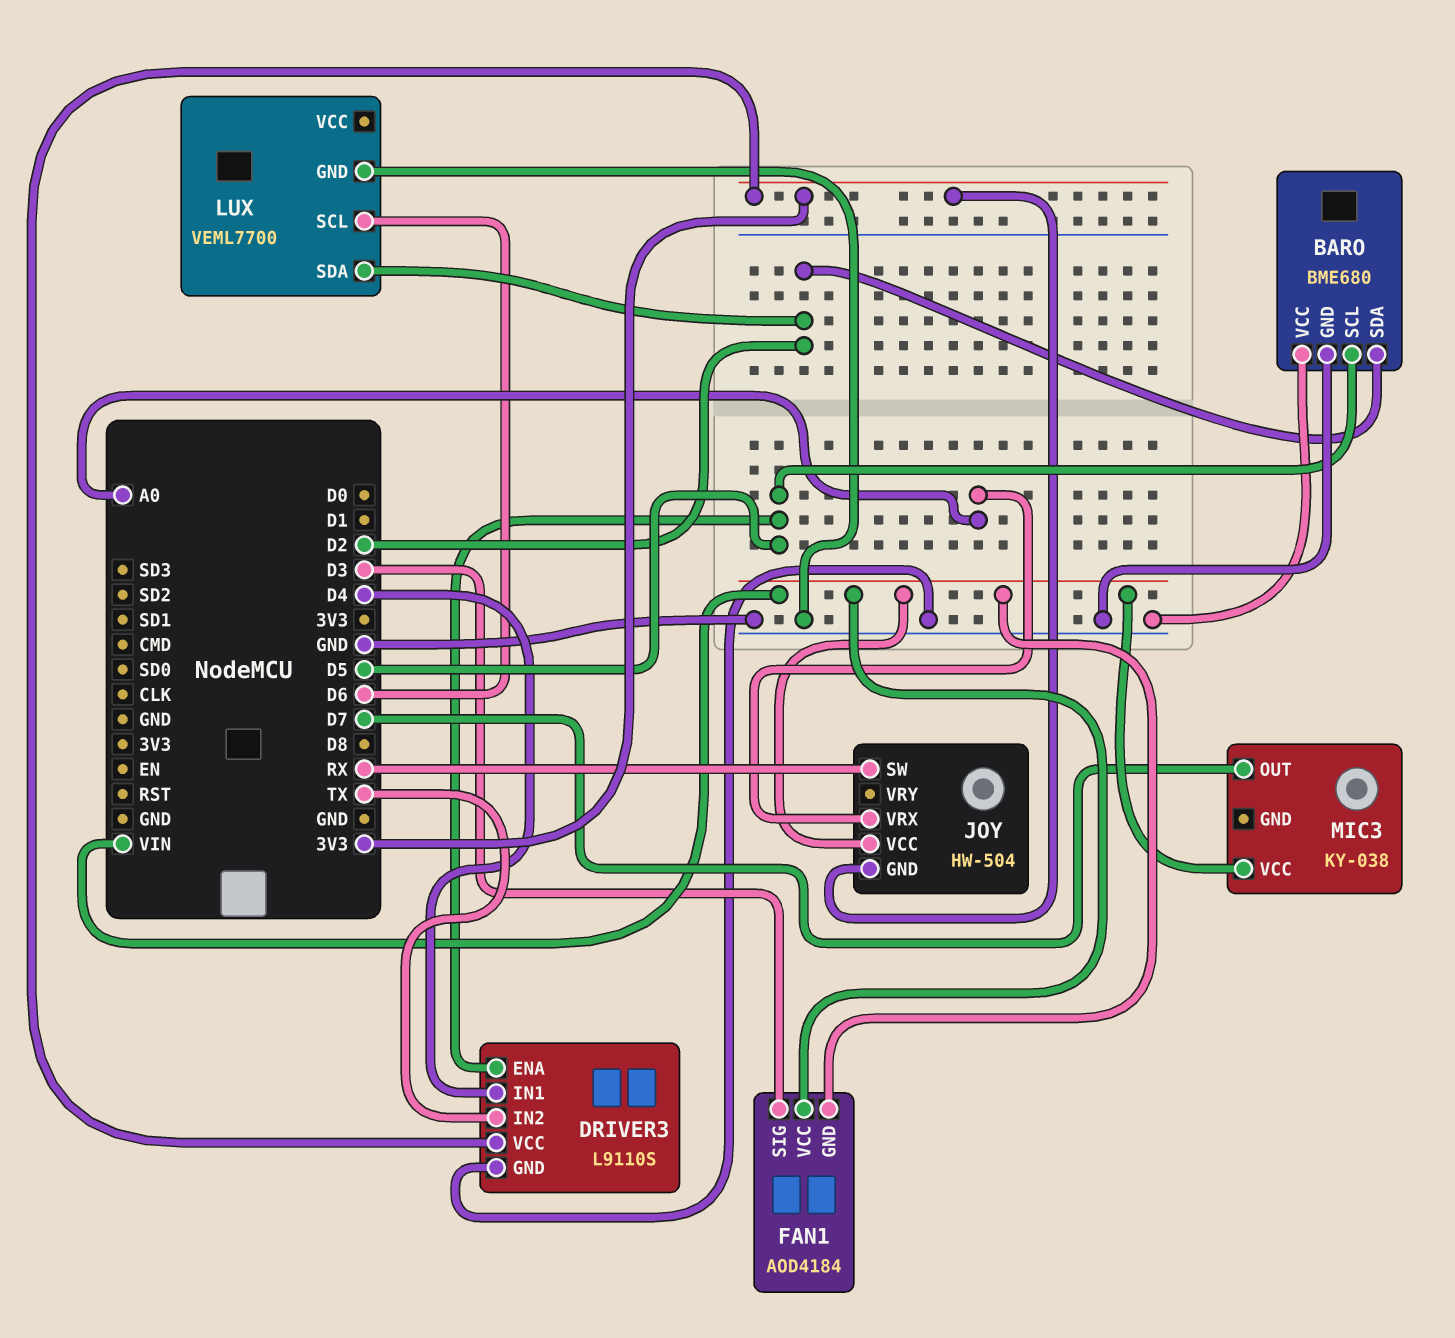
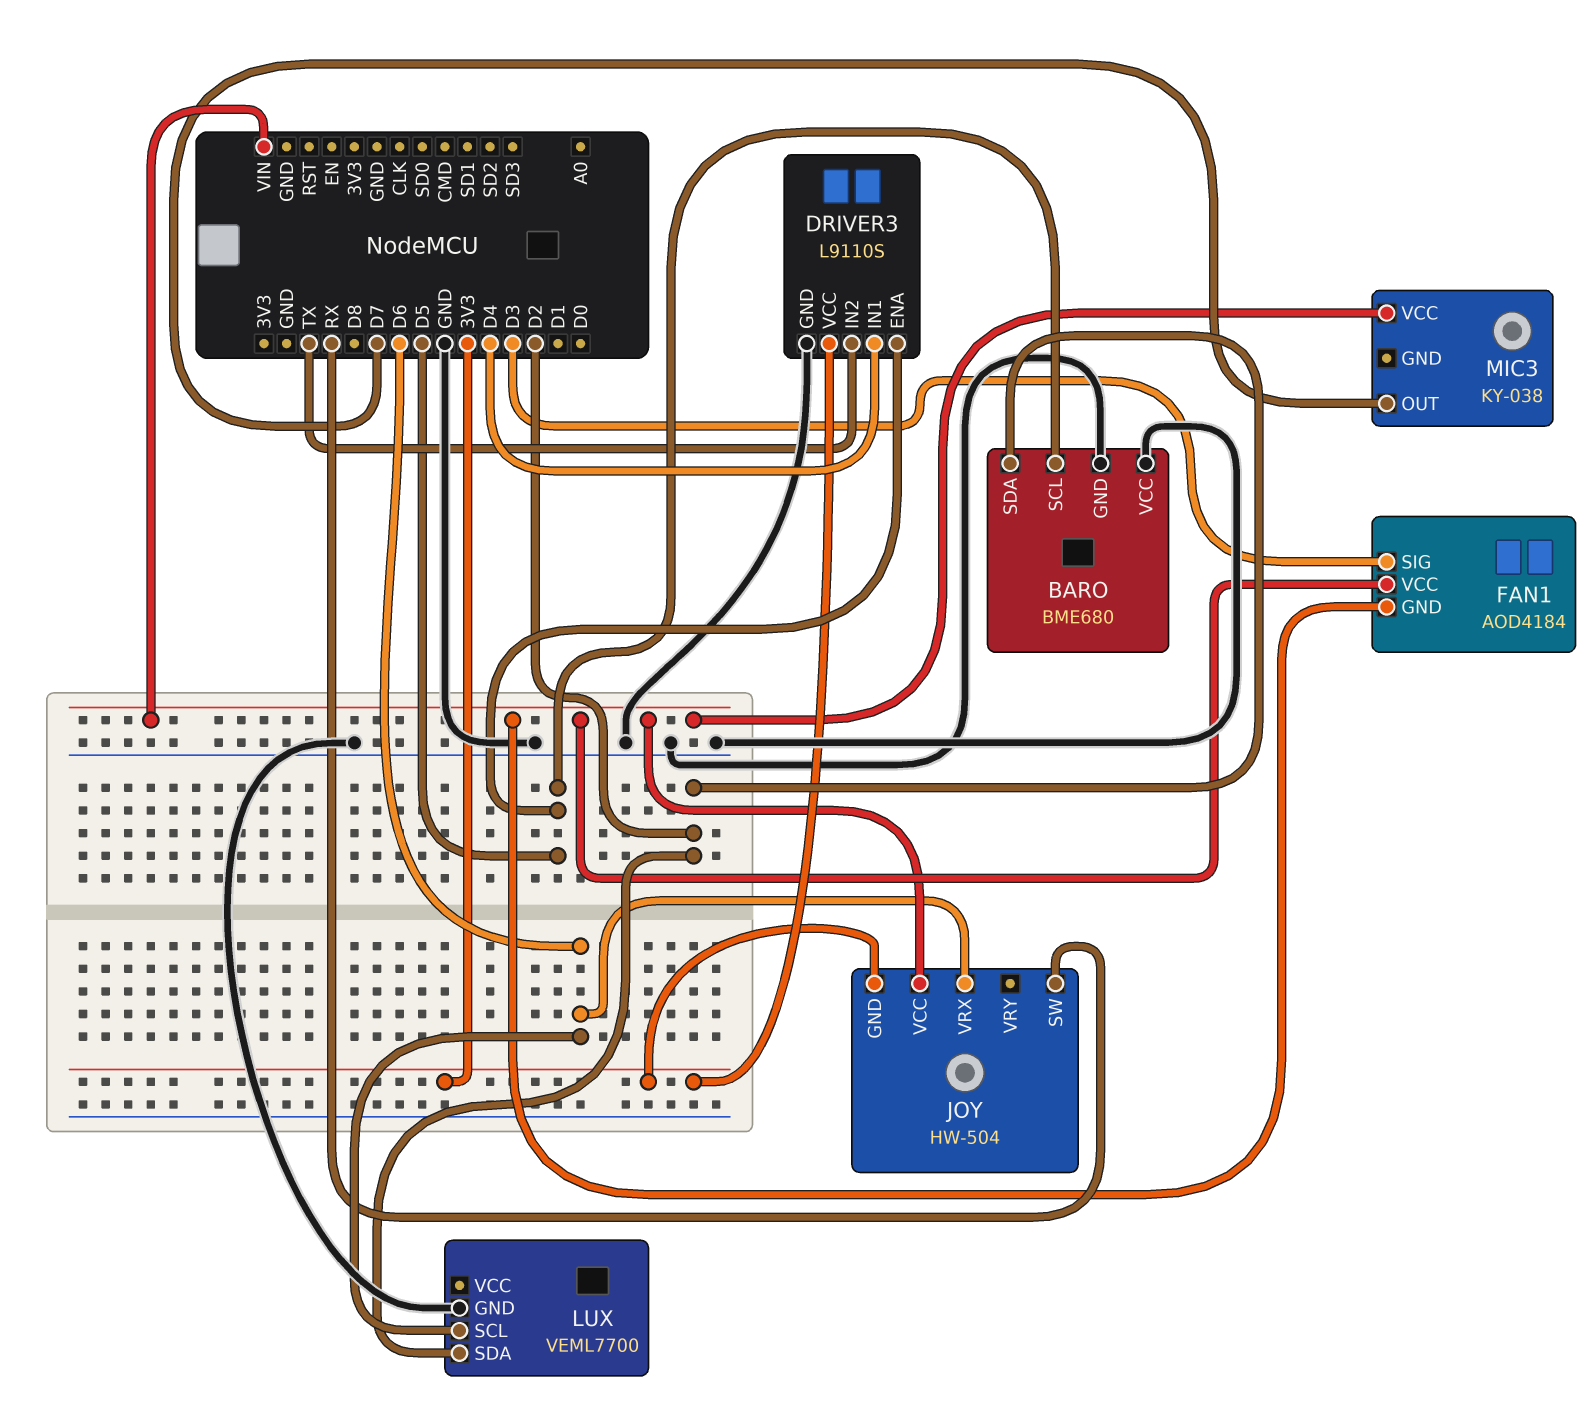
JOY pin VRX: A0 -> D6

